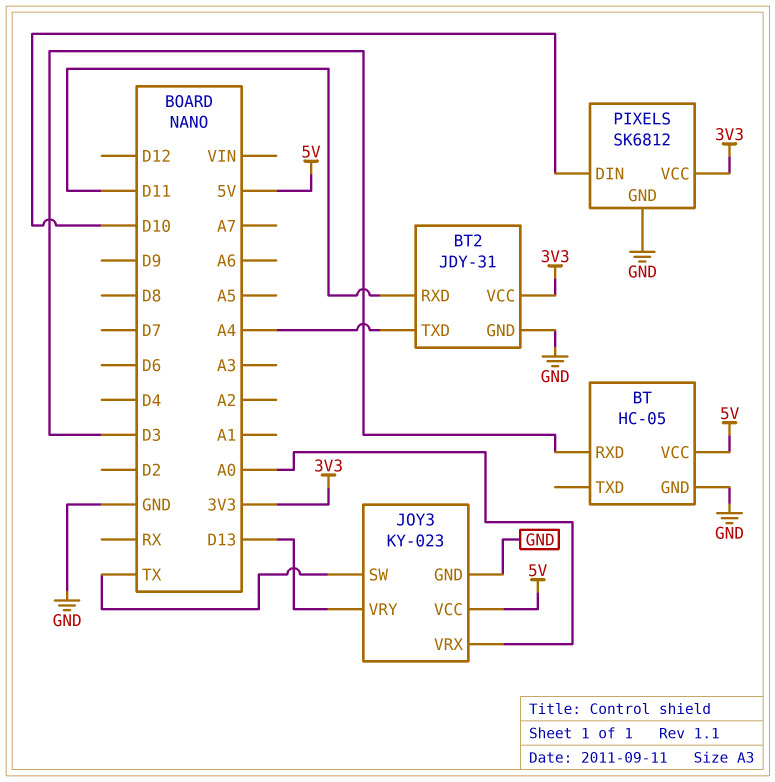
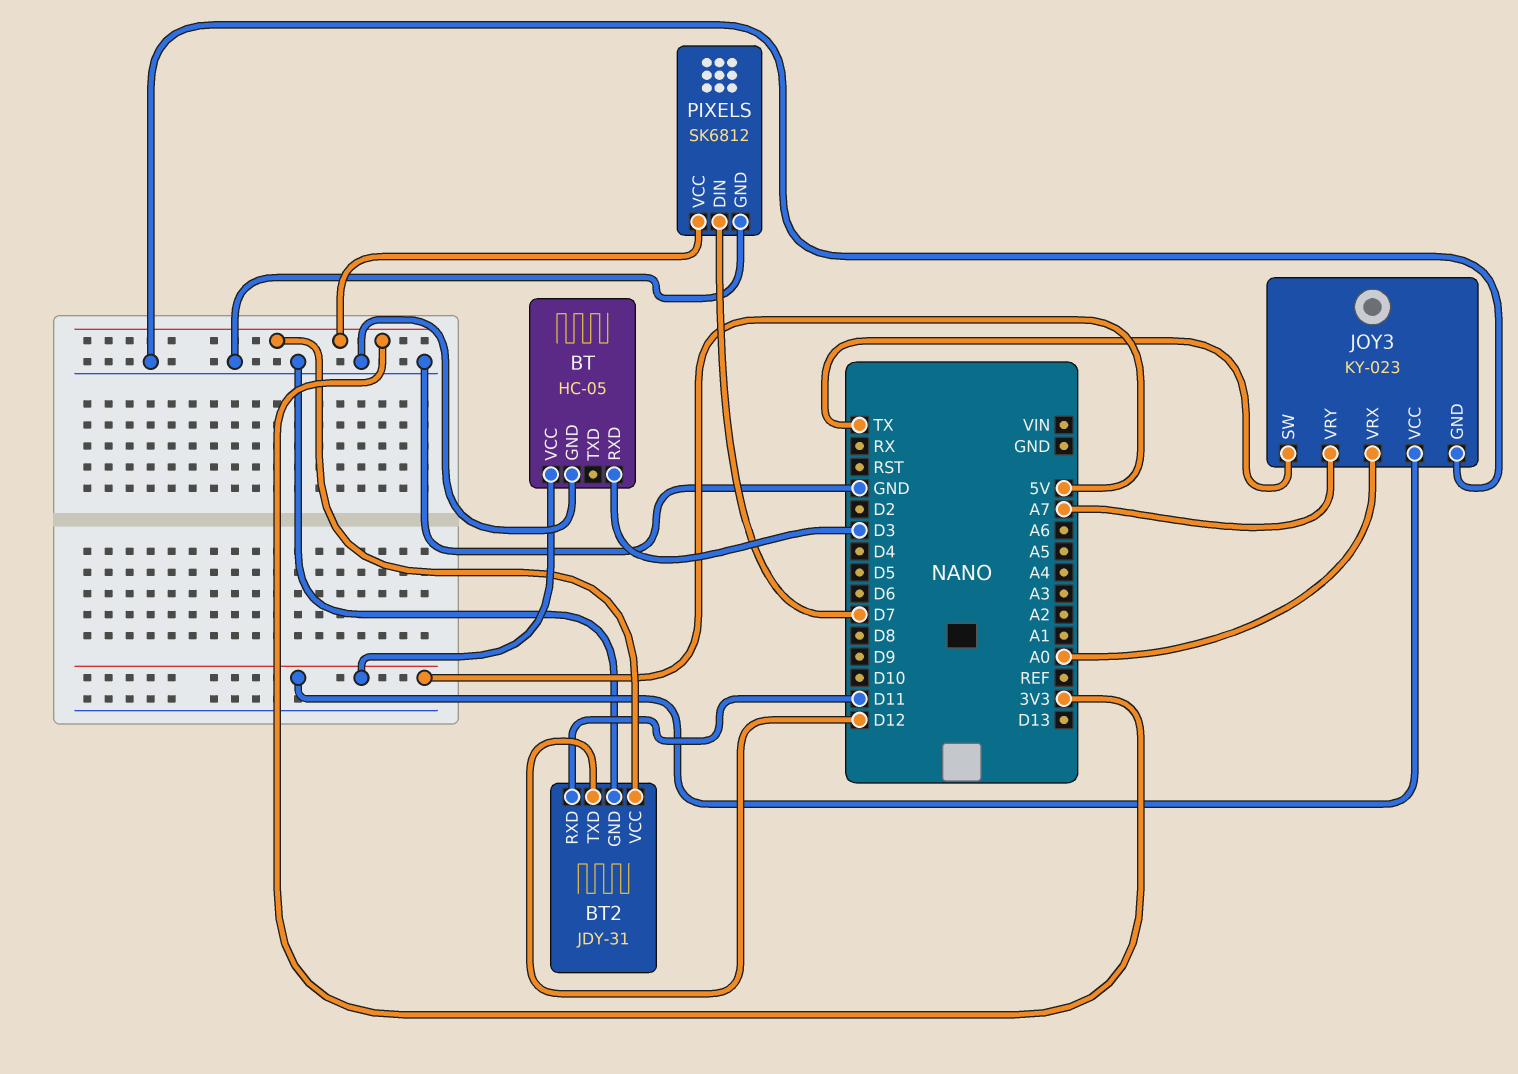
BT2 pin TXD: A4 -> D12
JOY3 pin VRY: D13 -> A7
PIXELS pin DIN: D10 -> D7

